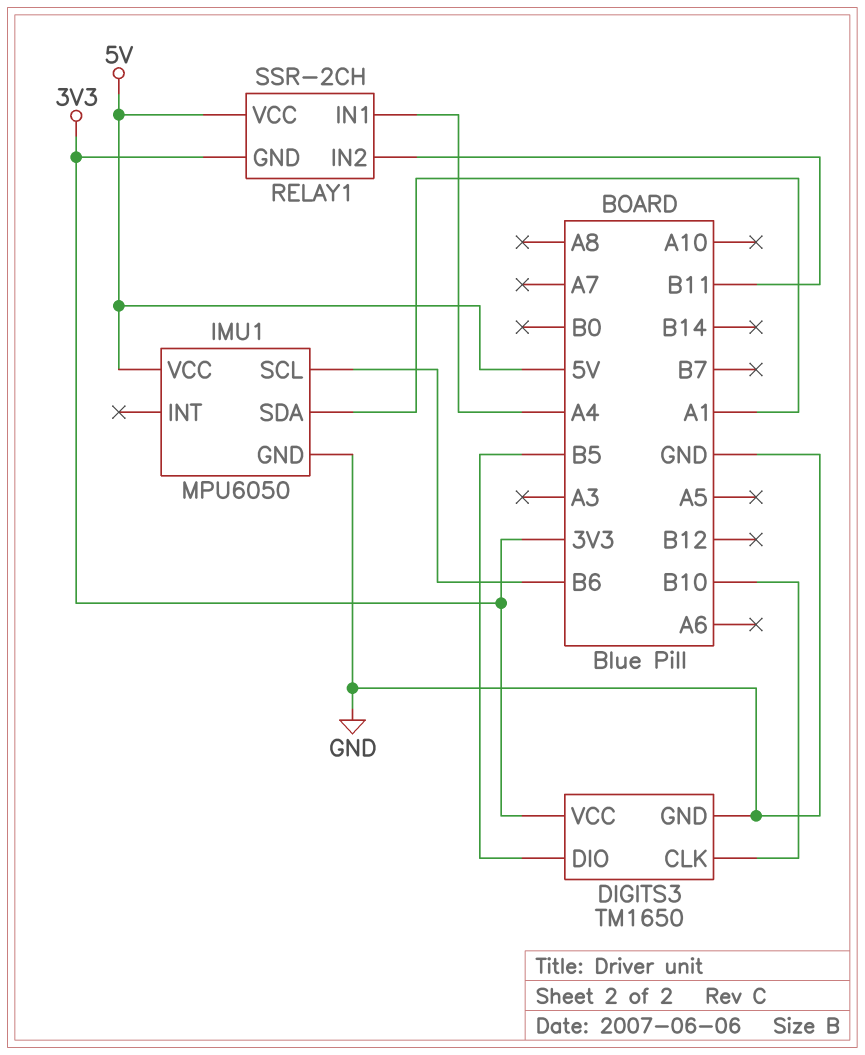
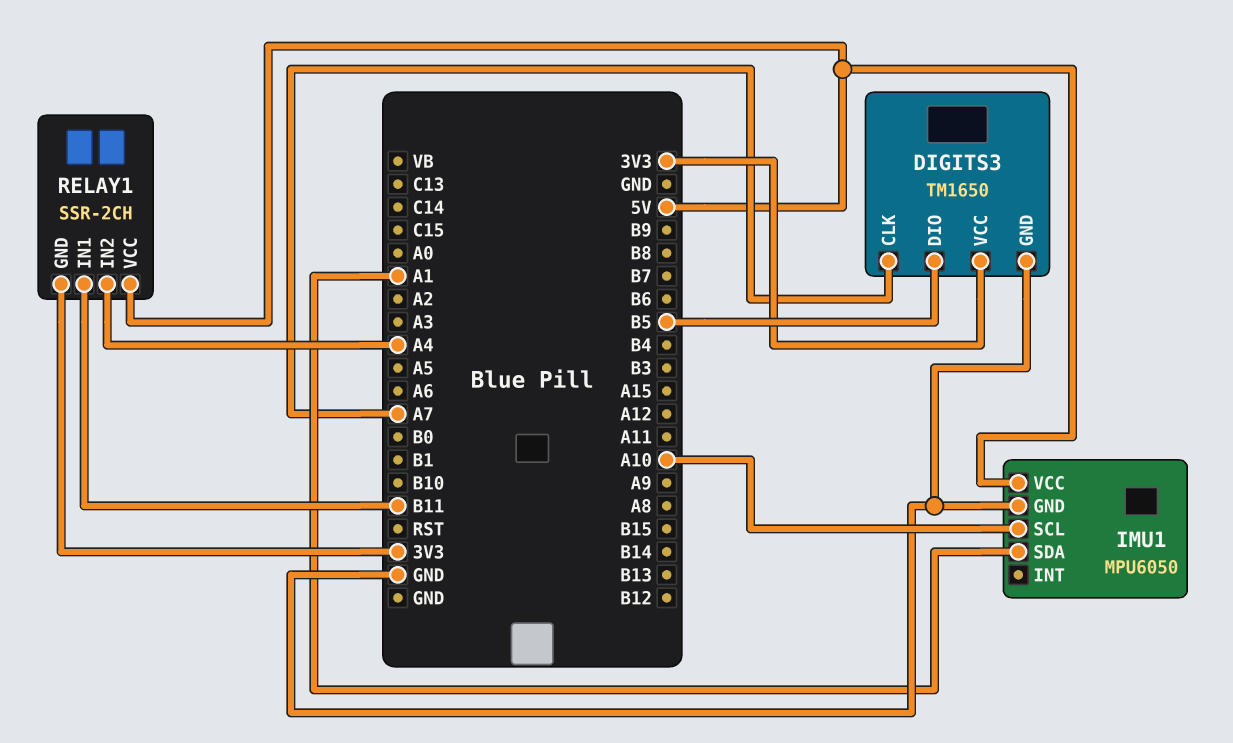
DIGITS3 pin CLK: B10 -> A7
IMU1 pin SCL: B6 -> A10
RELAY1 pin IN1: A4 -> B11
RELAY1 pin IN2: B11 -> A4

